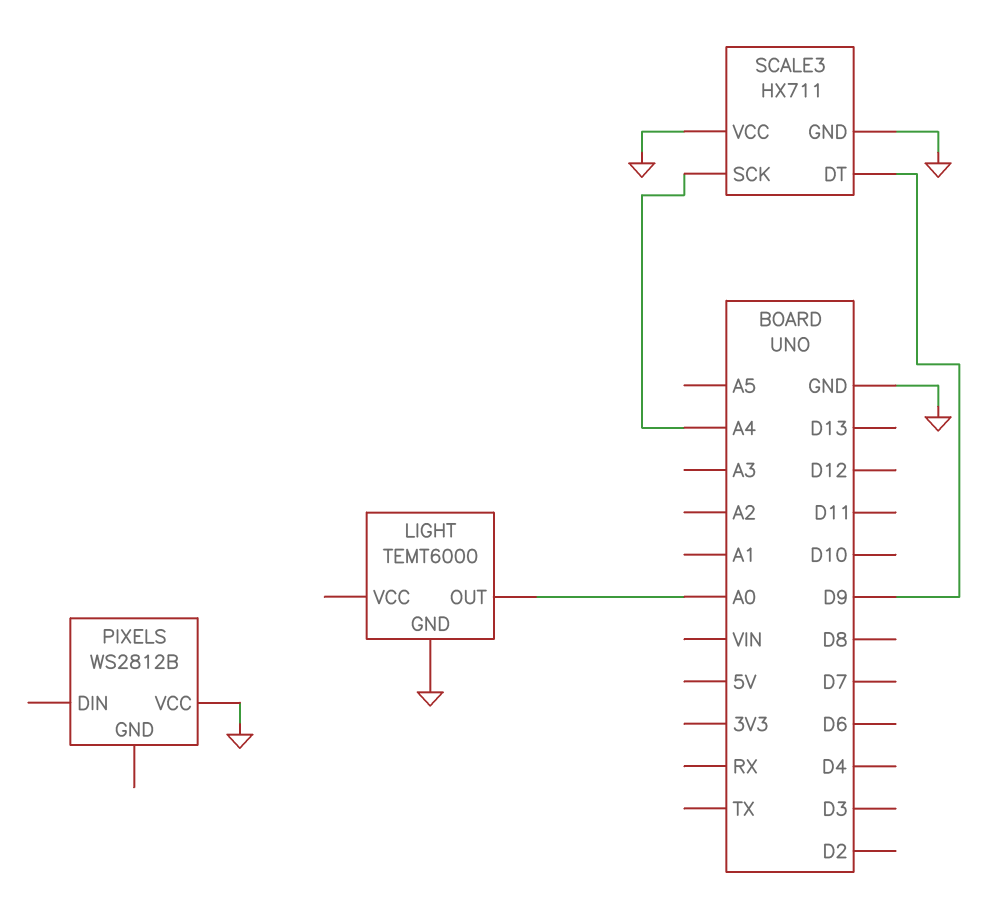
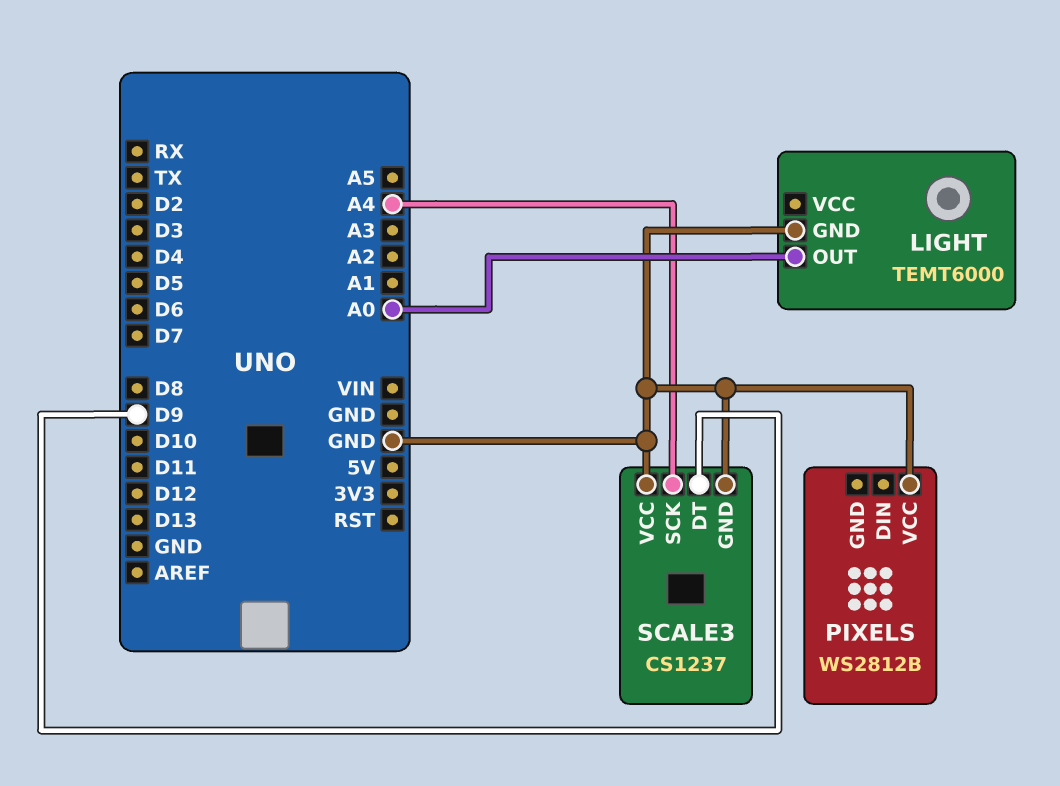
SCALE3: HX711 -> CS1237

